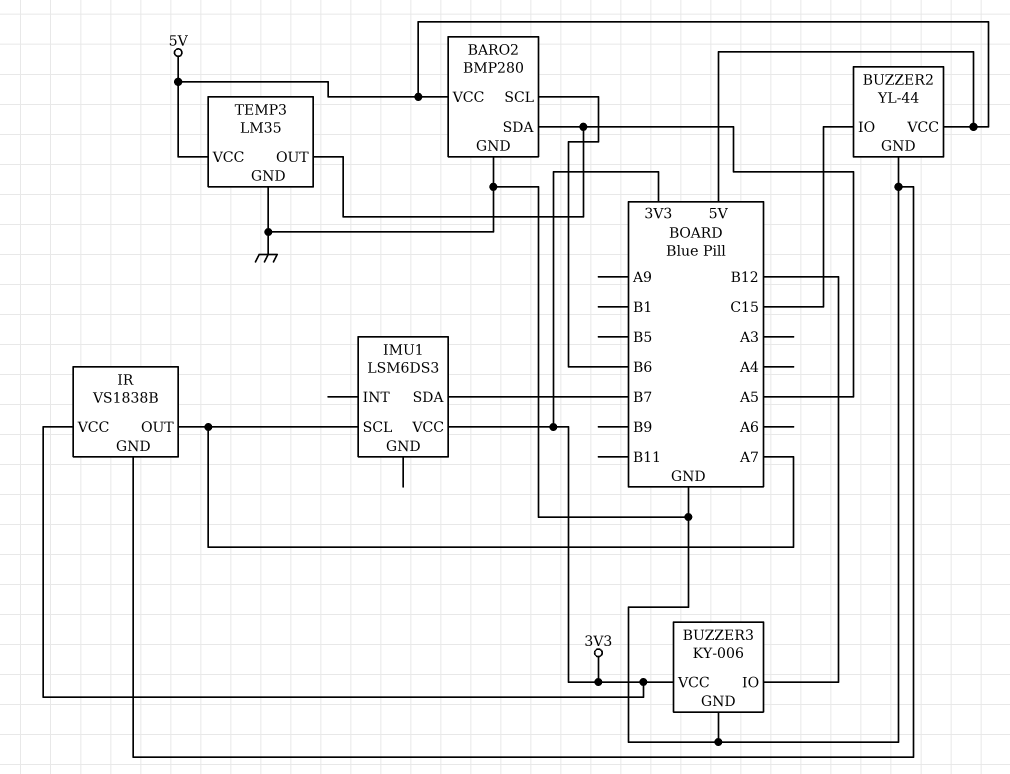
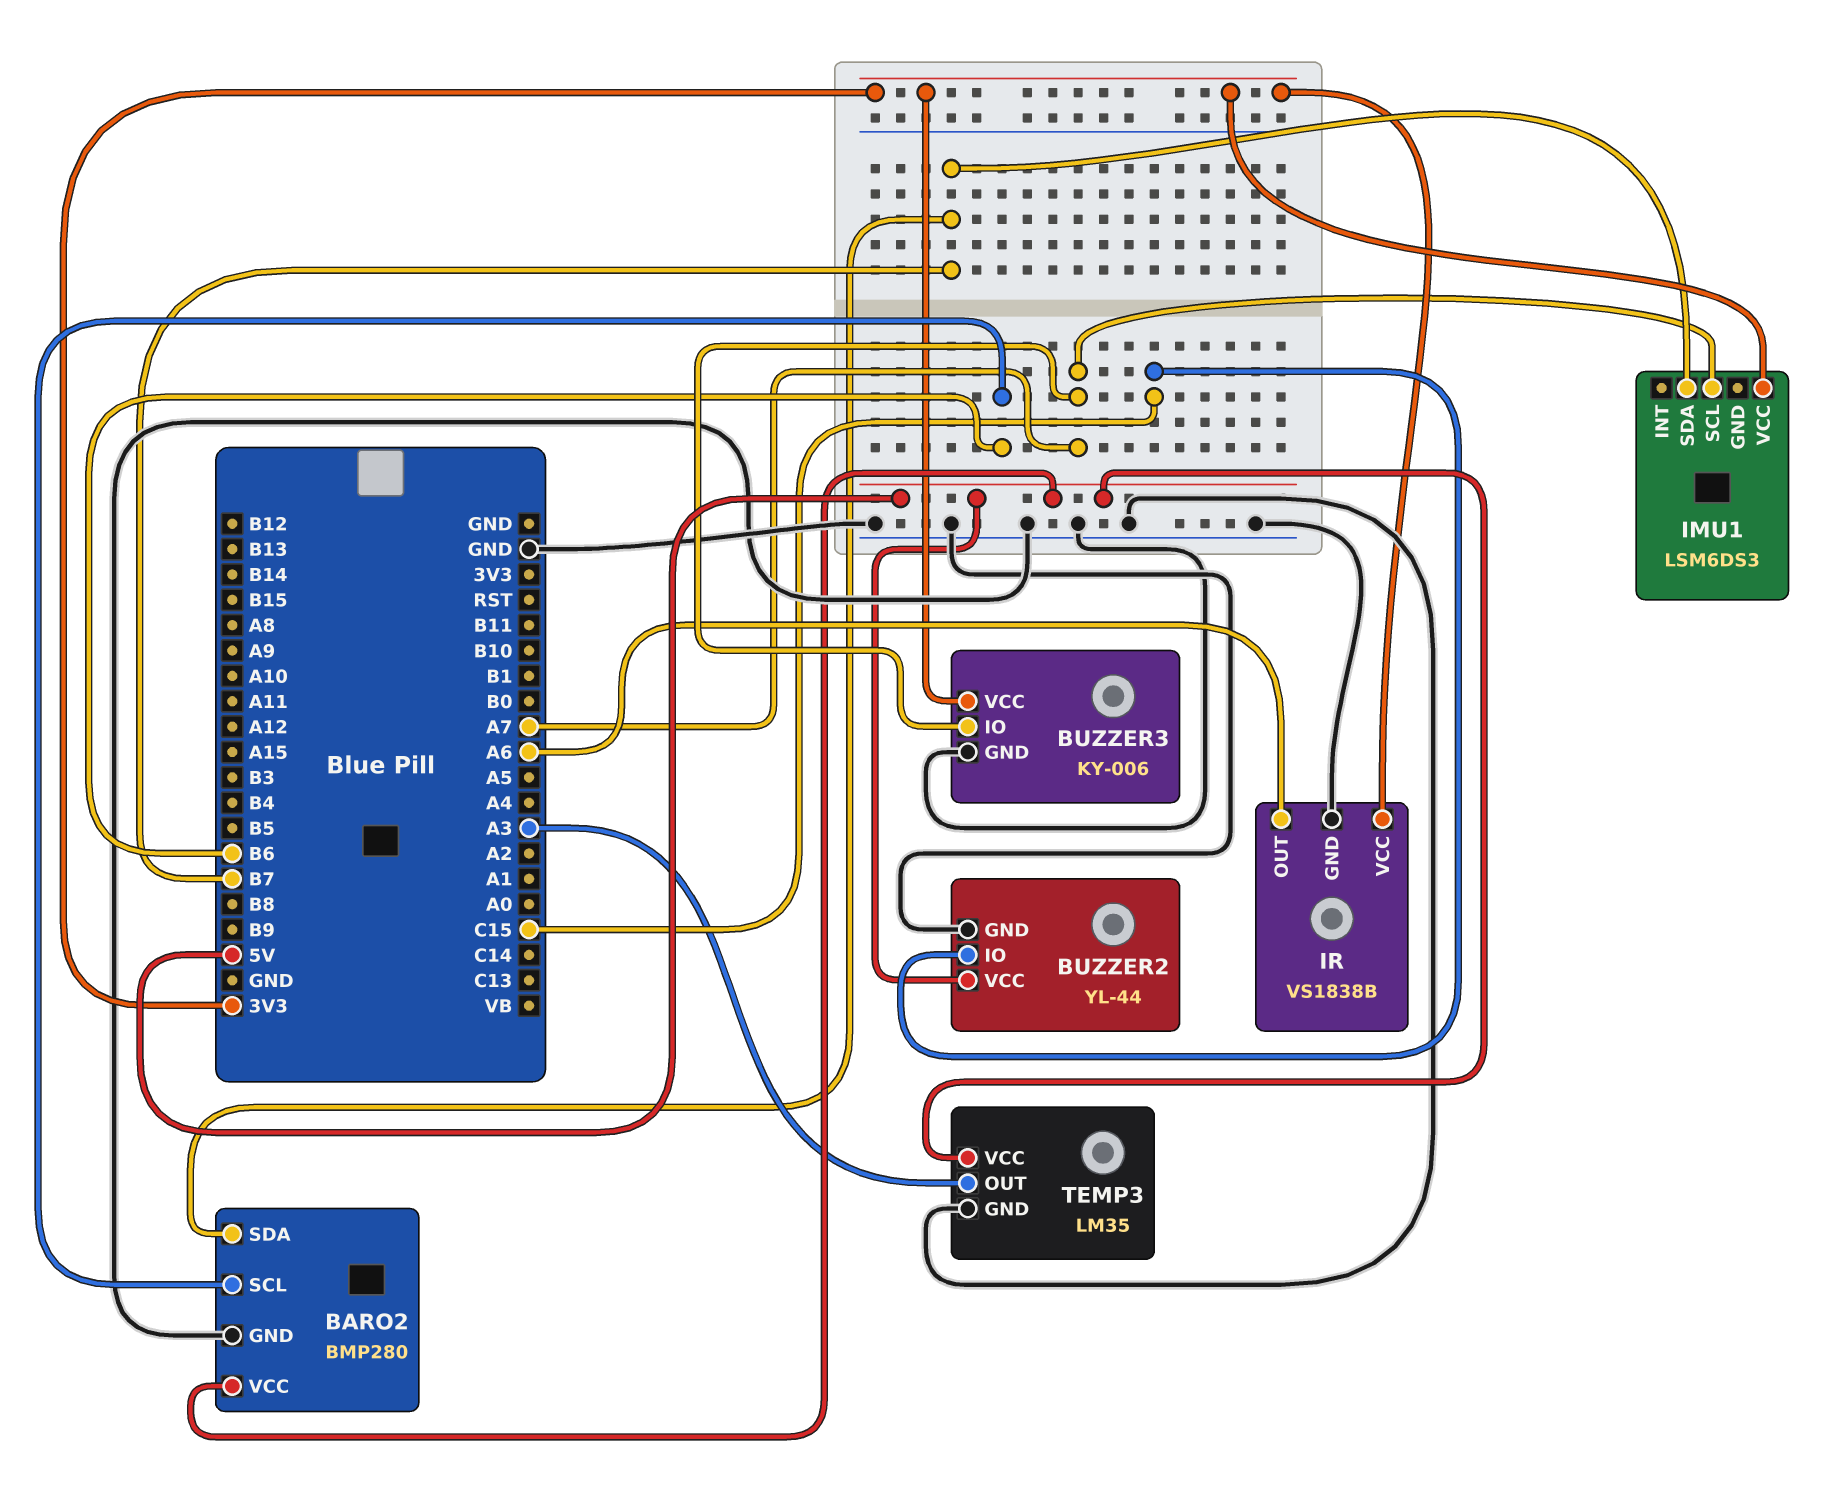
BARO2 pin SDA: A5 -> B7
BUZZER3 pin IO: B12 -> A7
IR pin OUT: A7 -> A6
TEMP3 pin OUT: A5 -> A3

